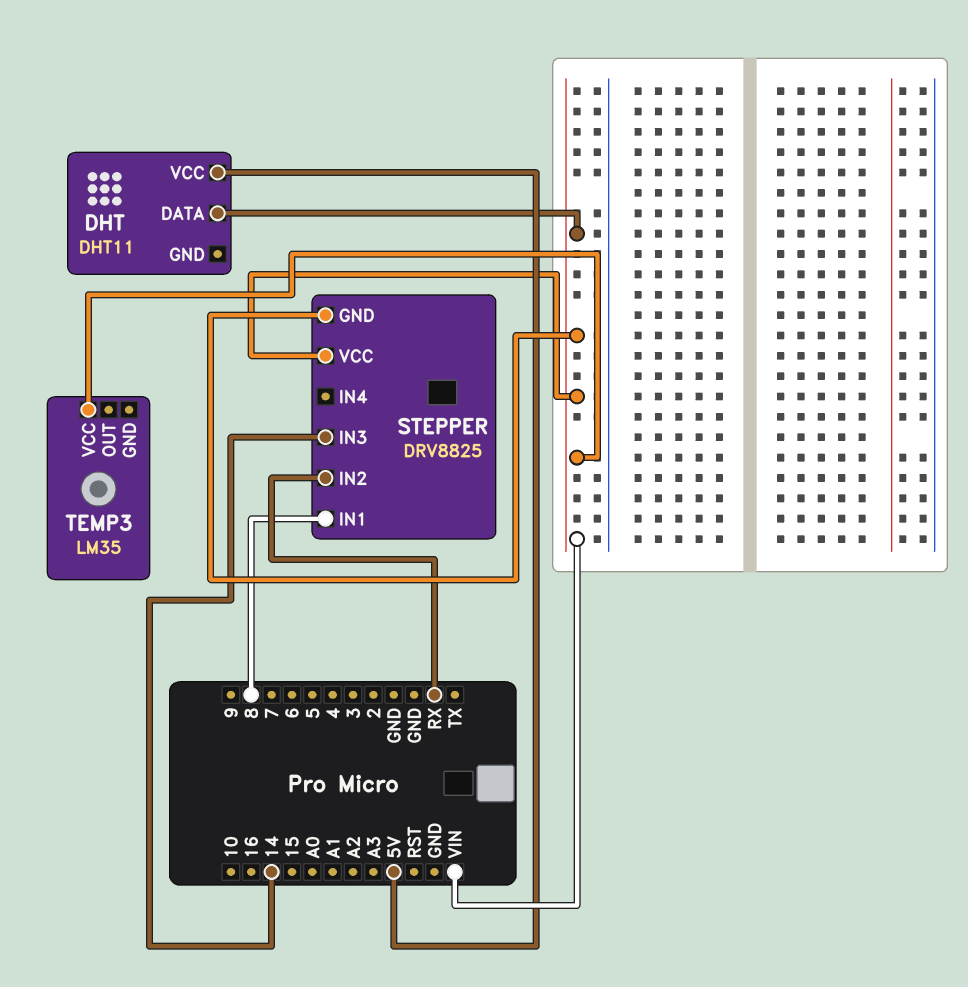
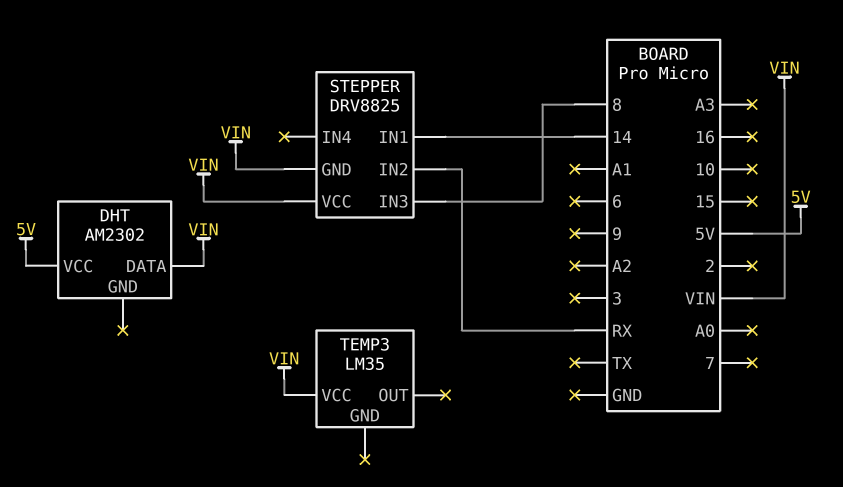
DHT: DHT11 -> AM2302
STEPPER pin IN1: 8 -> 14
STEPPER pin IN3: 14 -> 8

